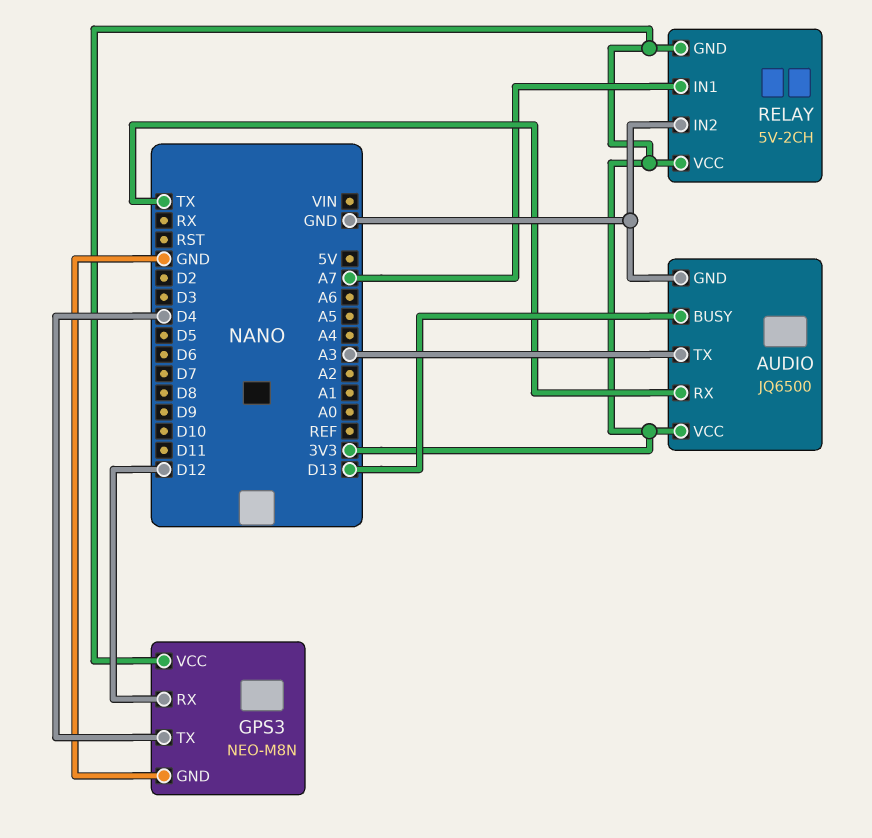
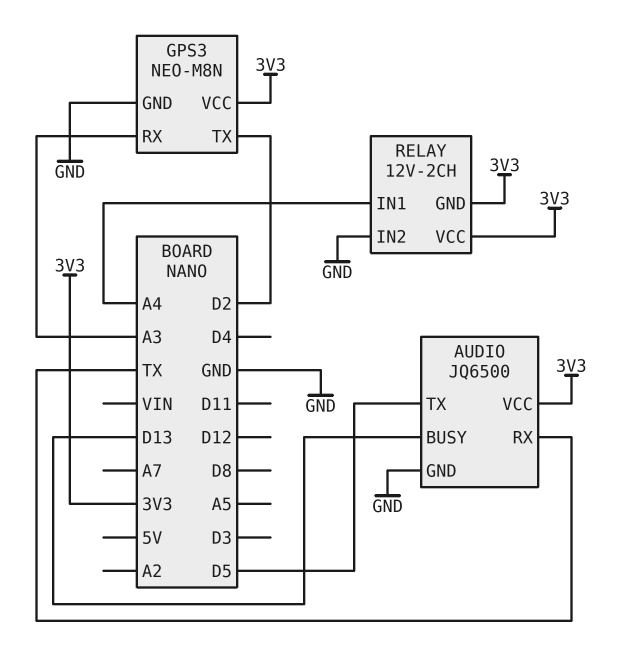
AUDIO pin TX: A3 -> D5
GPS3 pin RX: D12 -> A3
GPS3 pin TX: D4 -> D2
RELAY: 5V-2CH -> 12V-2CH
RELAY pin IN1: A7 -> A4

